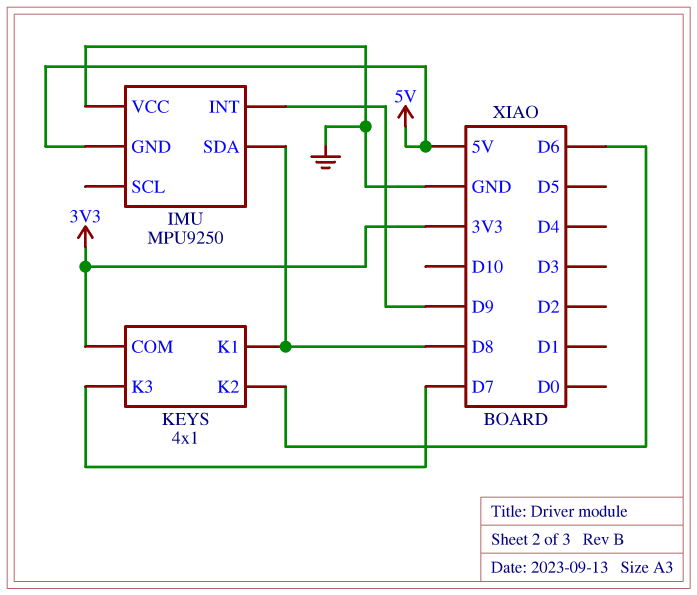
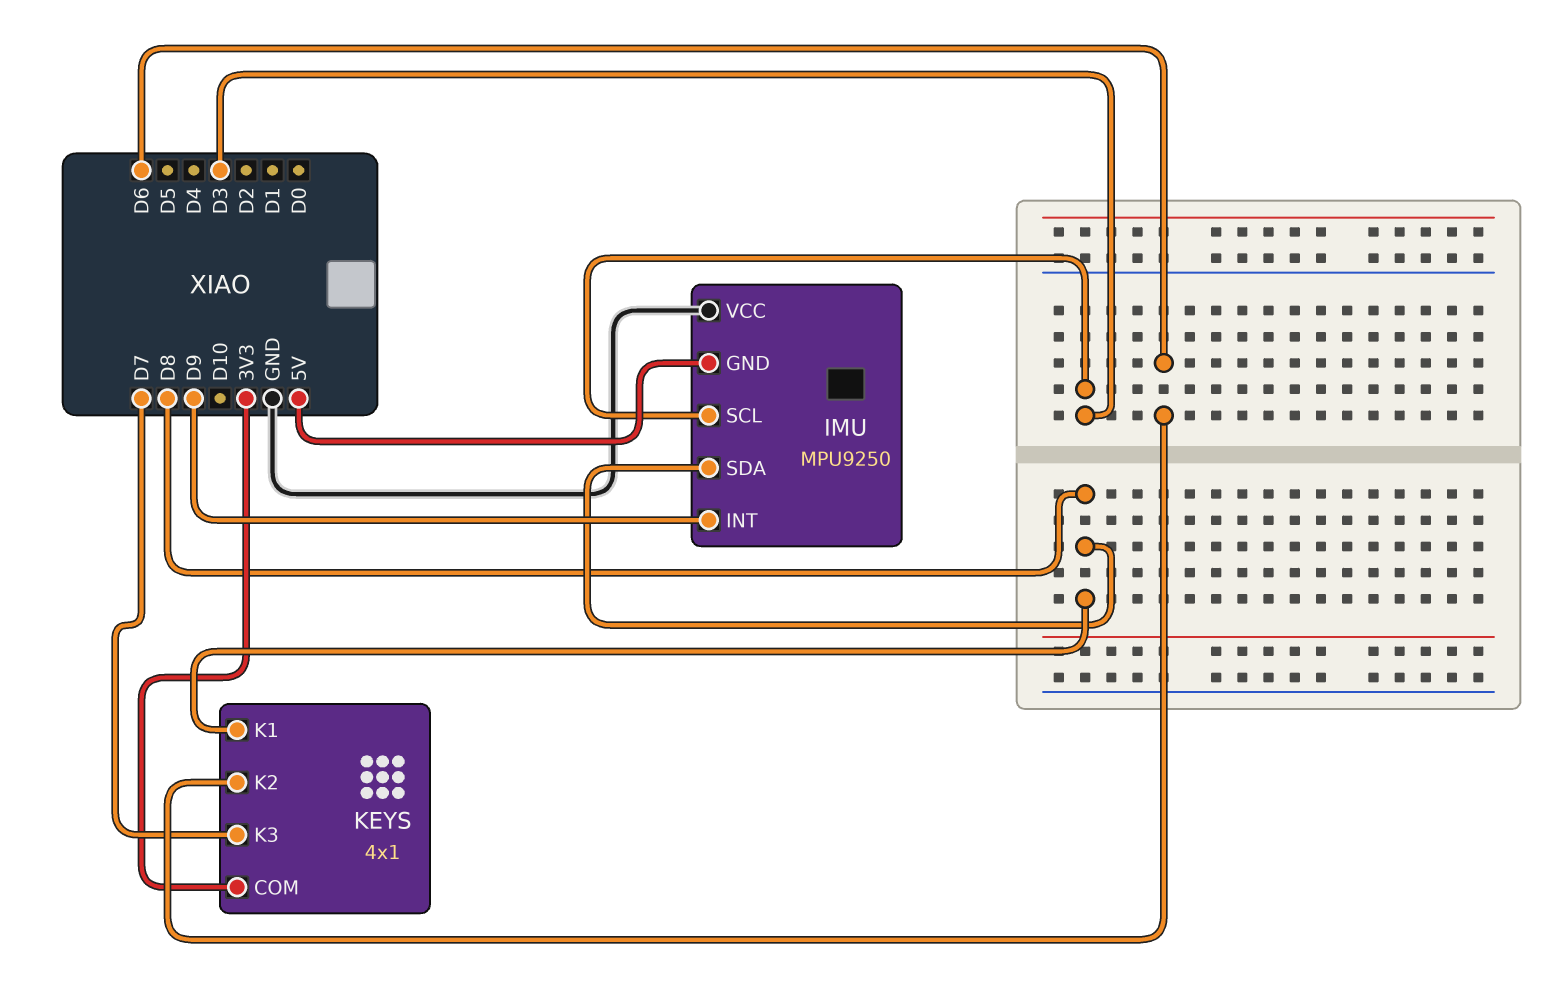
IMU pin SCL: none -> D3

